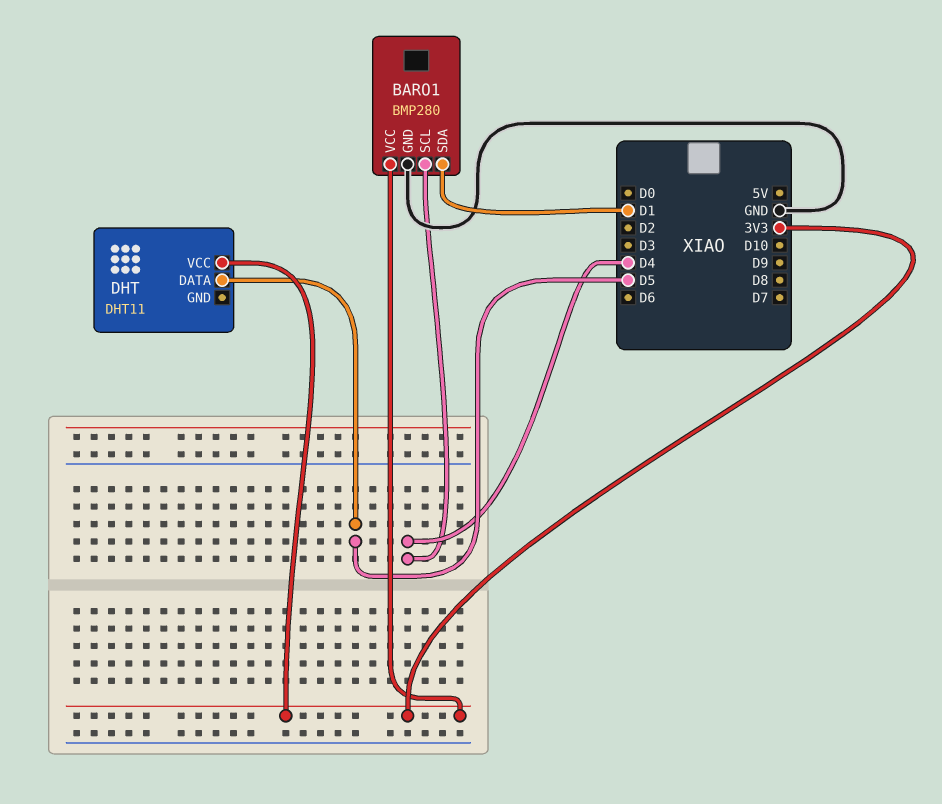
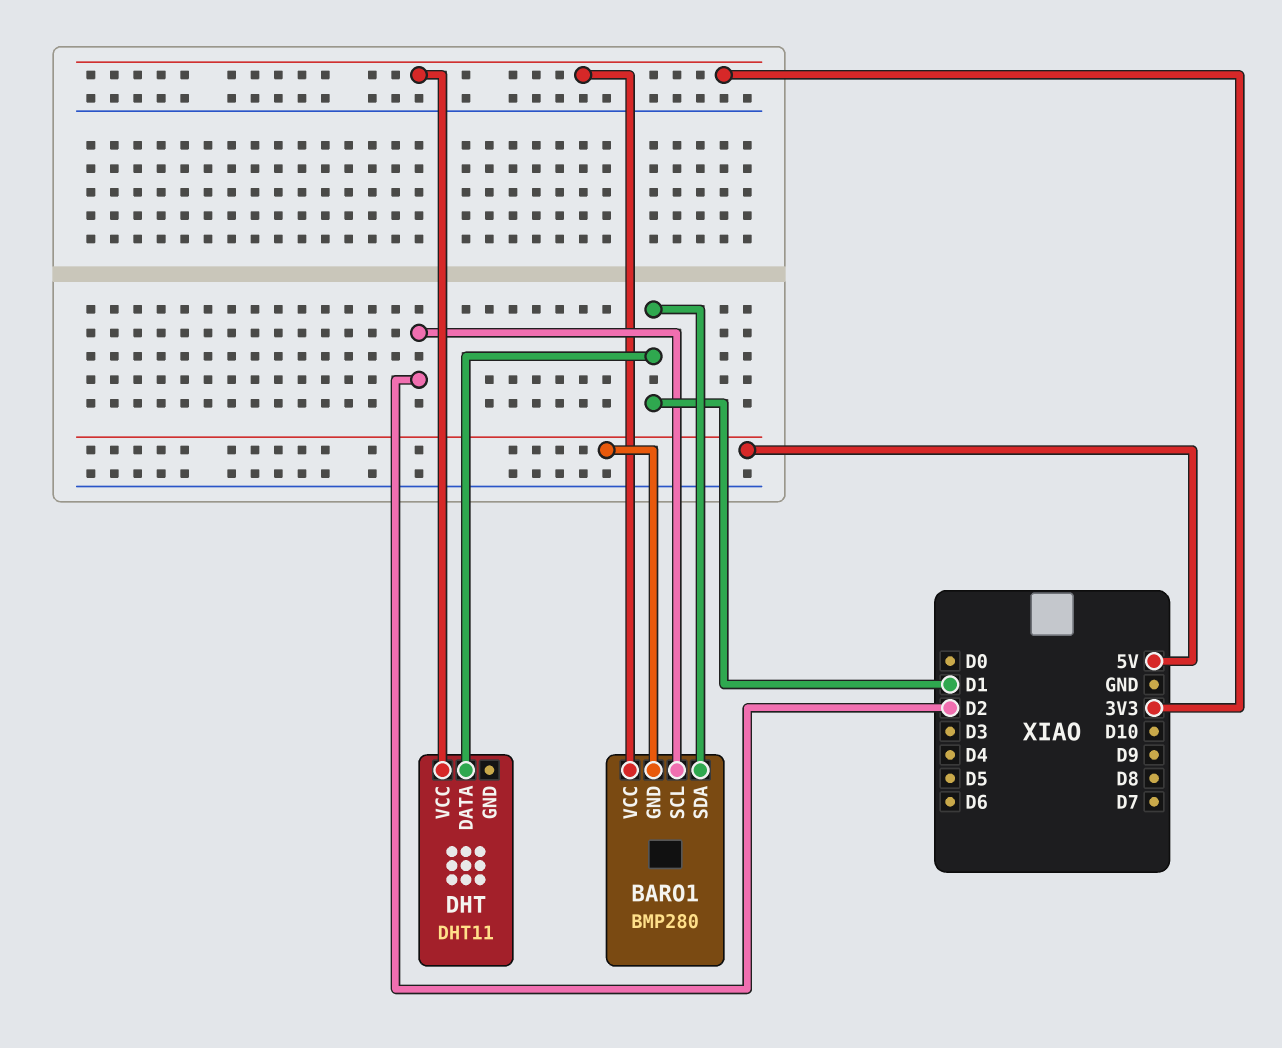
BARO1 pin GND: GND -> 5V
BARO1 pin SCL: D4 -> D2
DHT pin DATA: D5 -> D1

